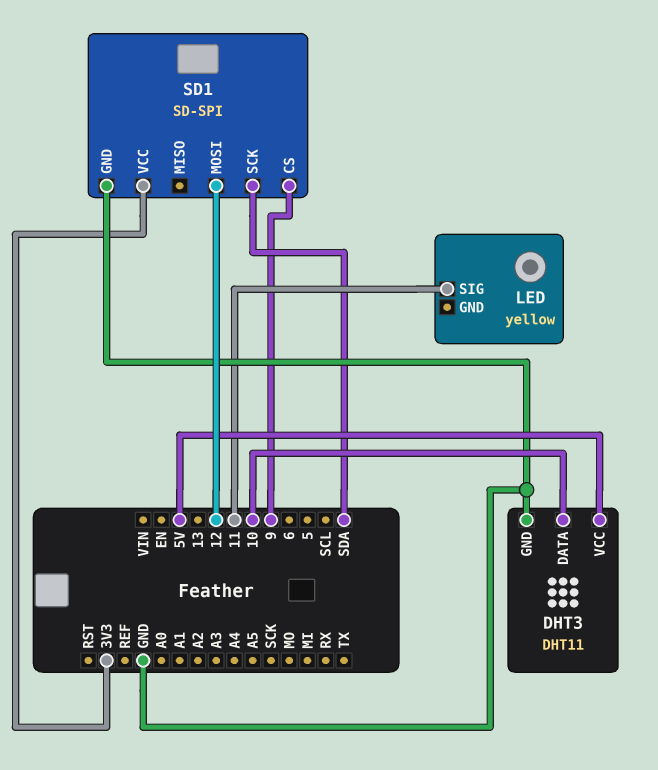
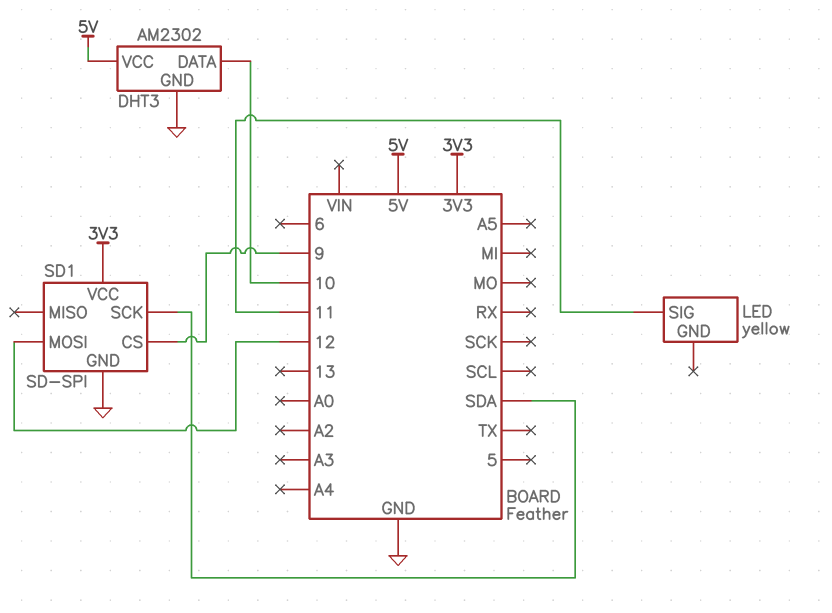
DHT3: DHT11 -> AM2302

